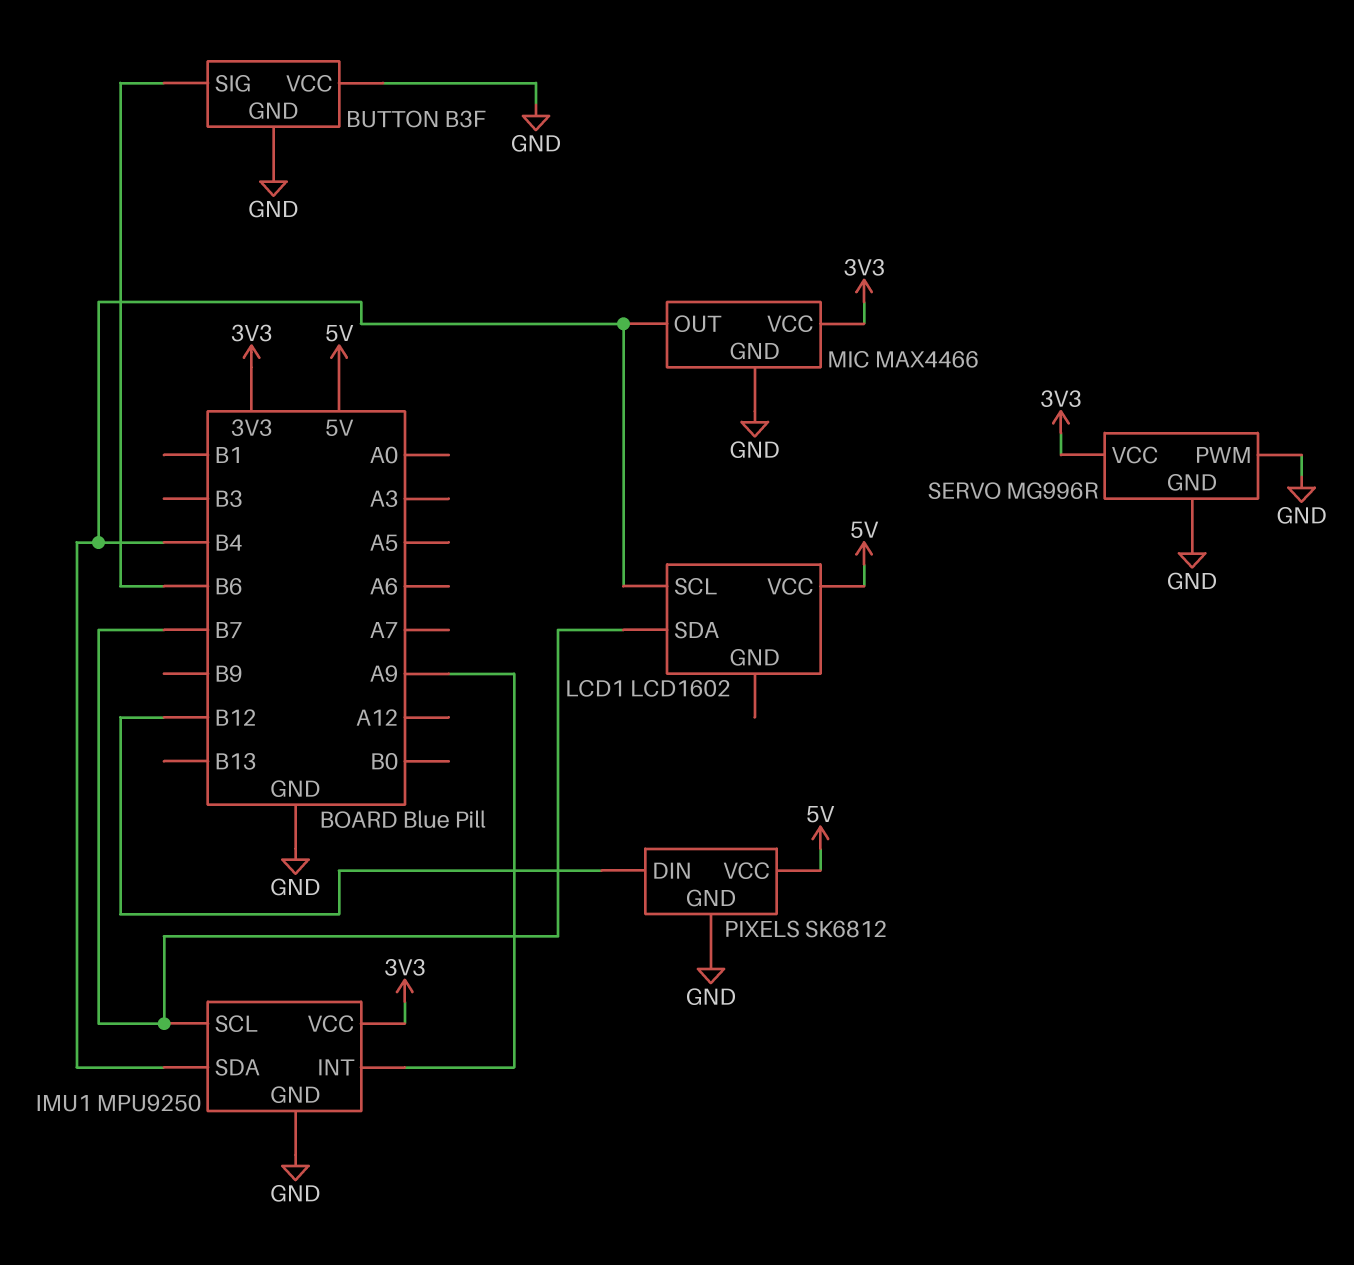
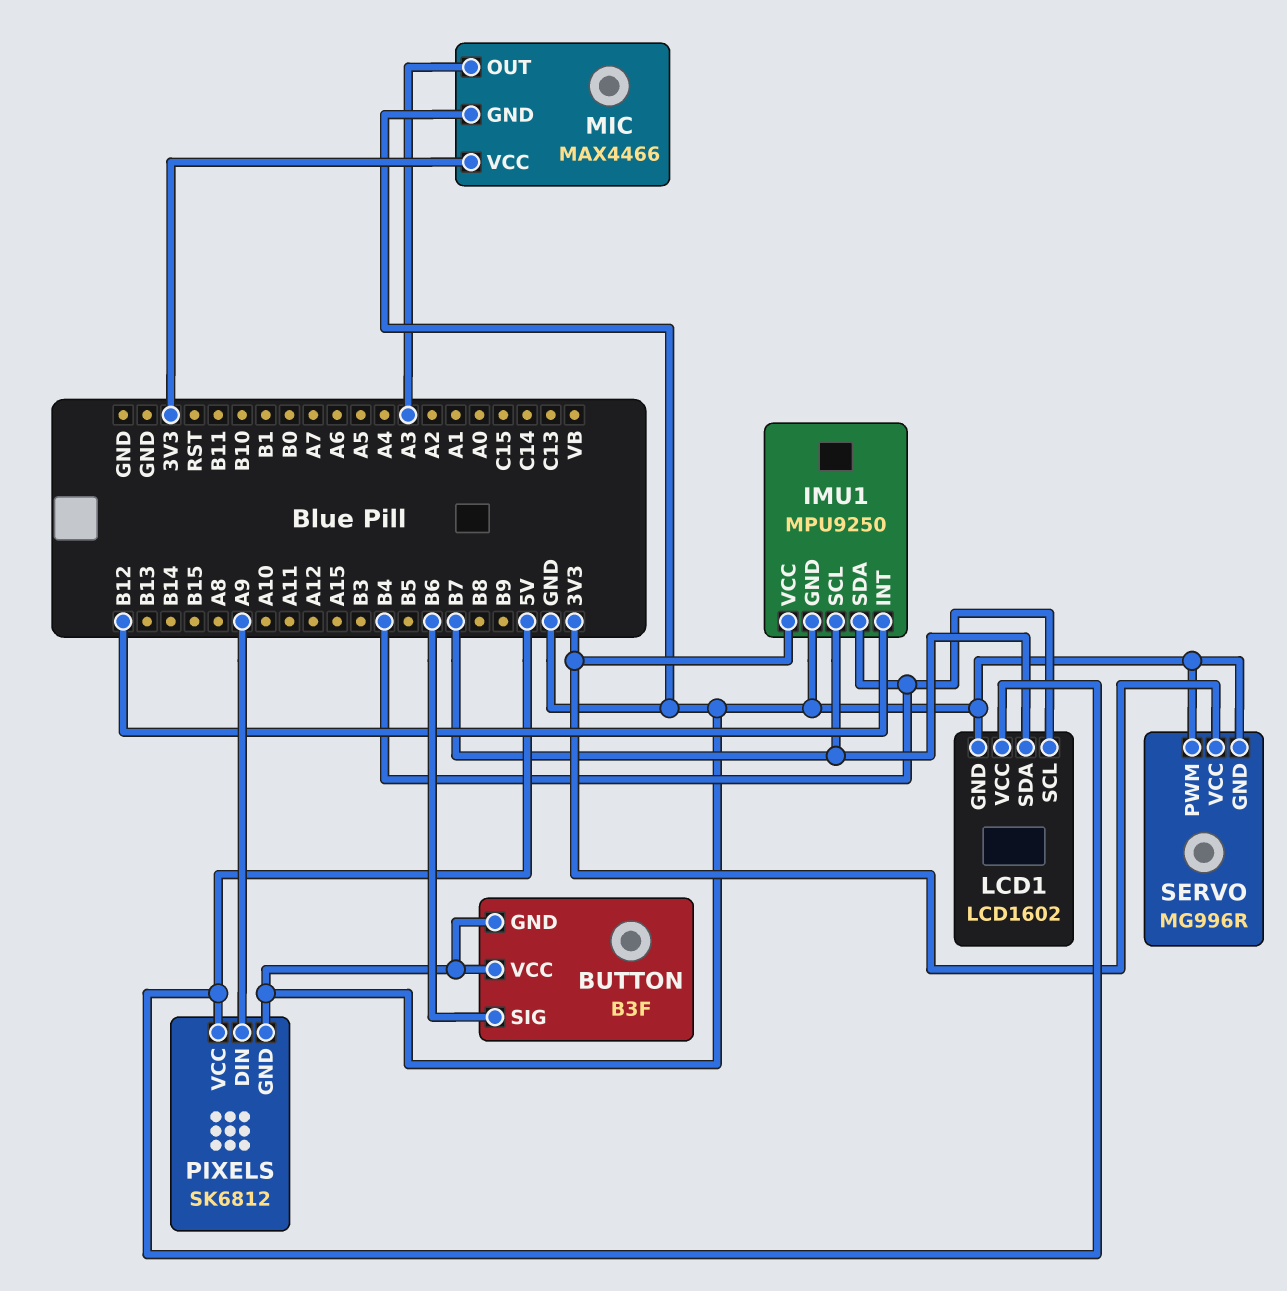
IMU1 pin INT: A9 -> B12
LCD1 pin GND: none -> GND
MIC pin OUT: B4 -> A3
PIXELS pin DIN: B12 -> A9

